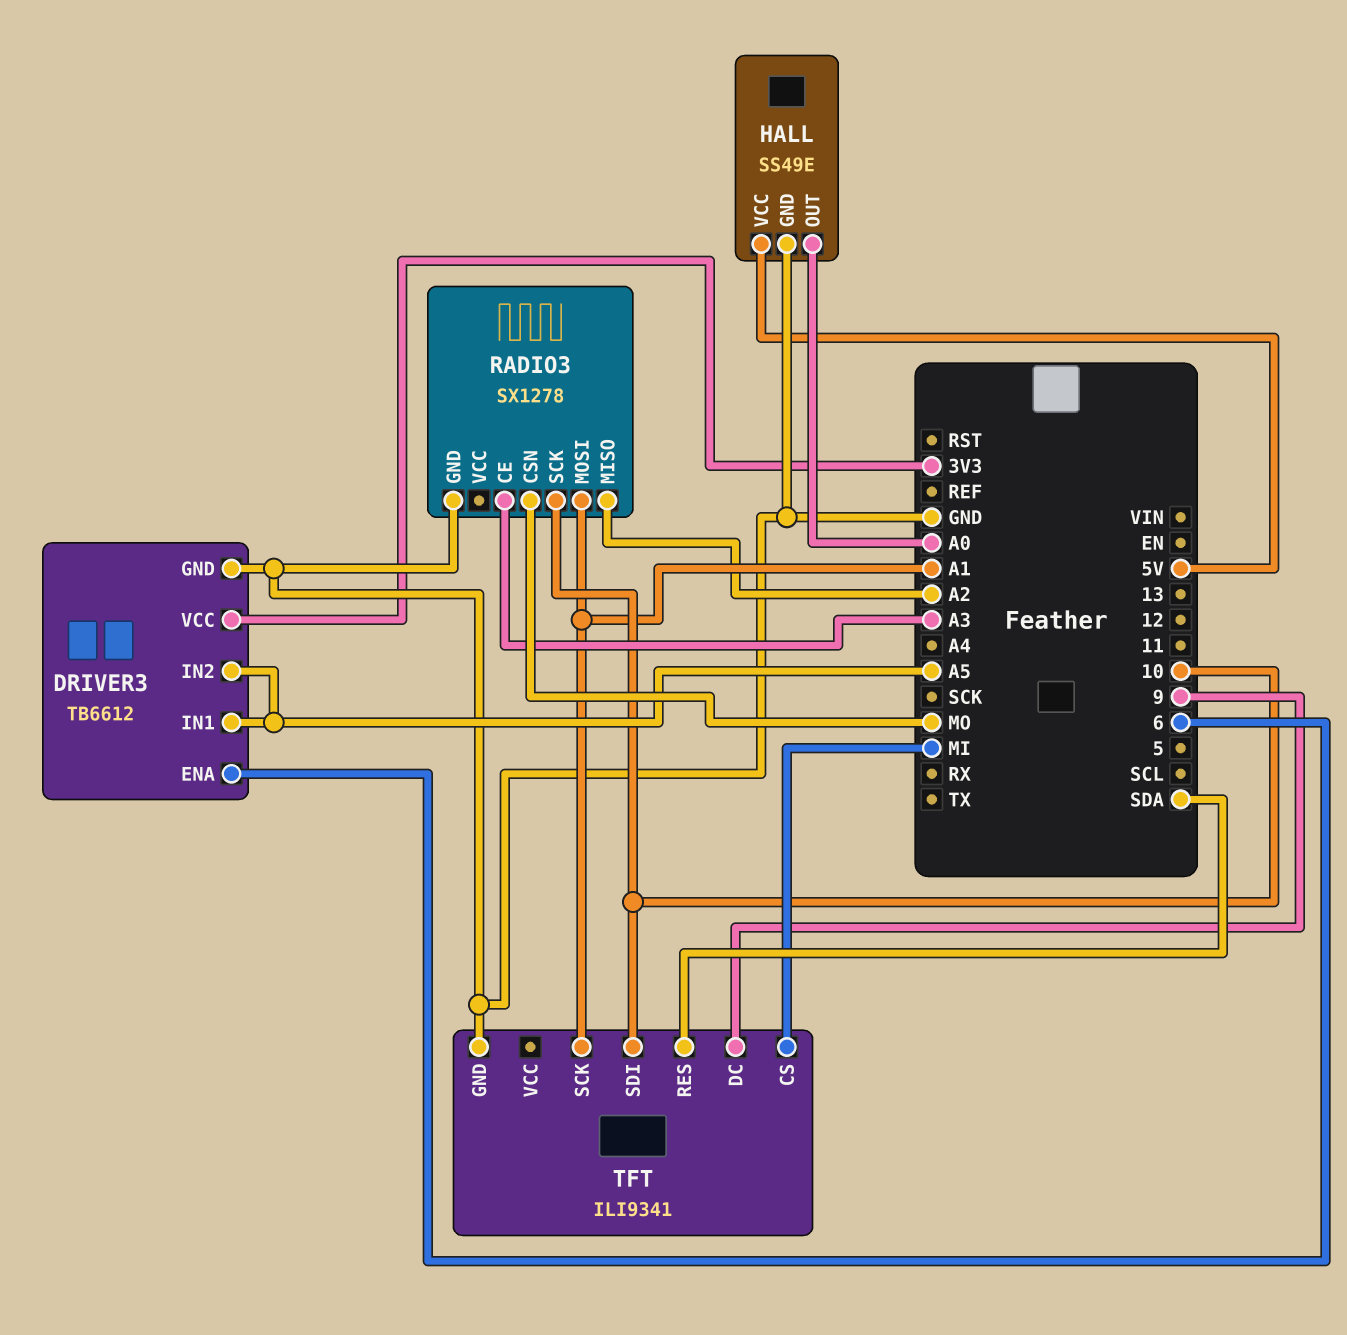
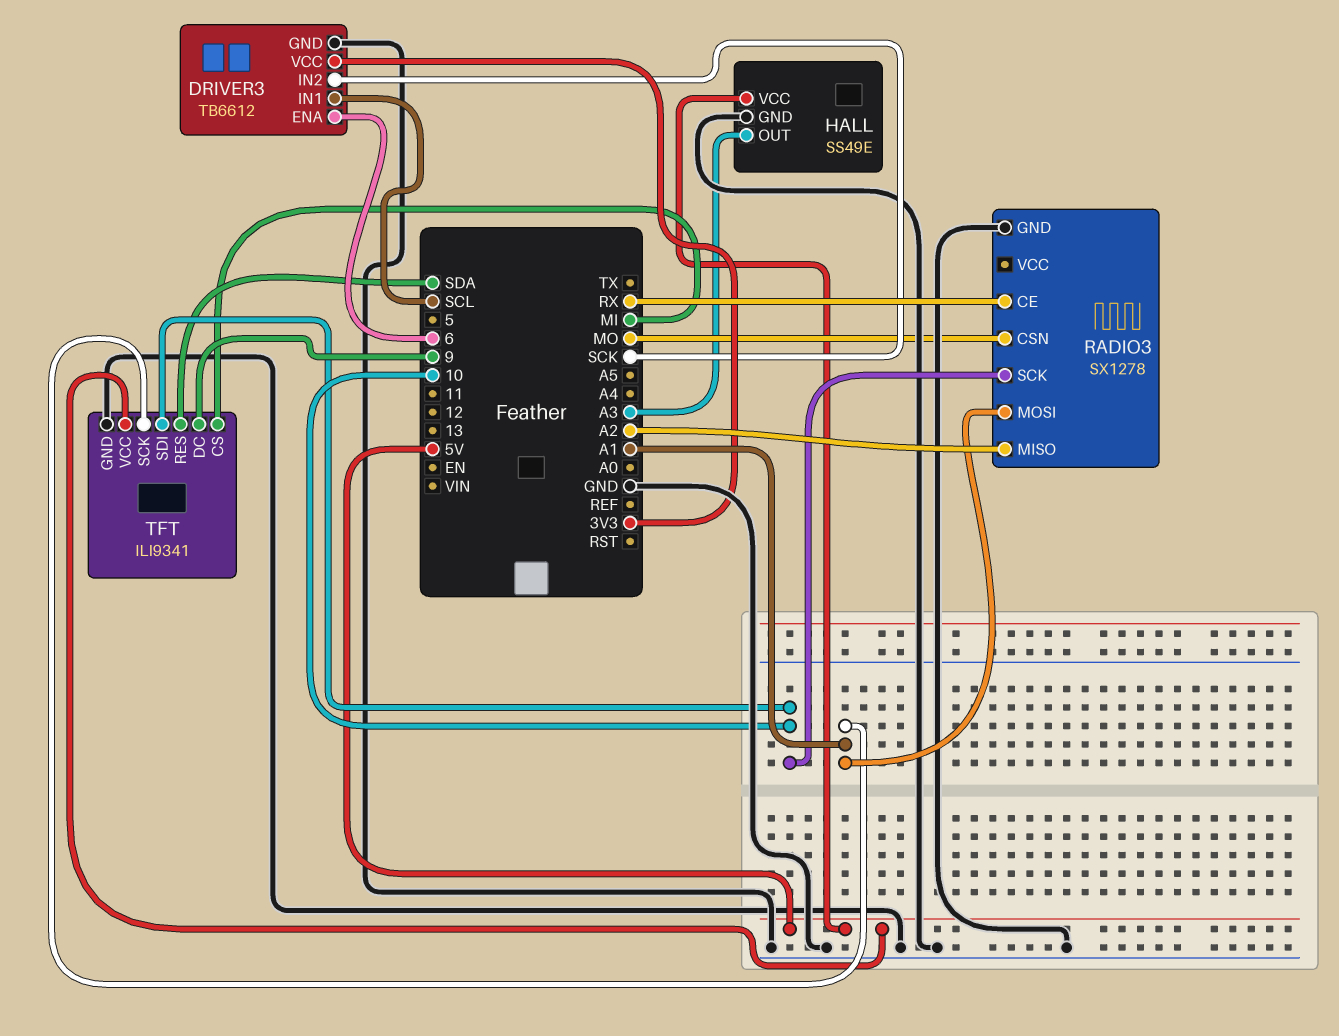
DRIVER3 pin IN1: A5 -> SCL
DRIVER3 pin IN2: A5 -> SCK
HALL pin OUT: A0 -> A3
RADIO3 pin CE: A3 -> RX
TFT pin VCC: none -> 5V

